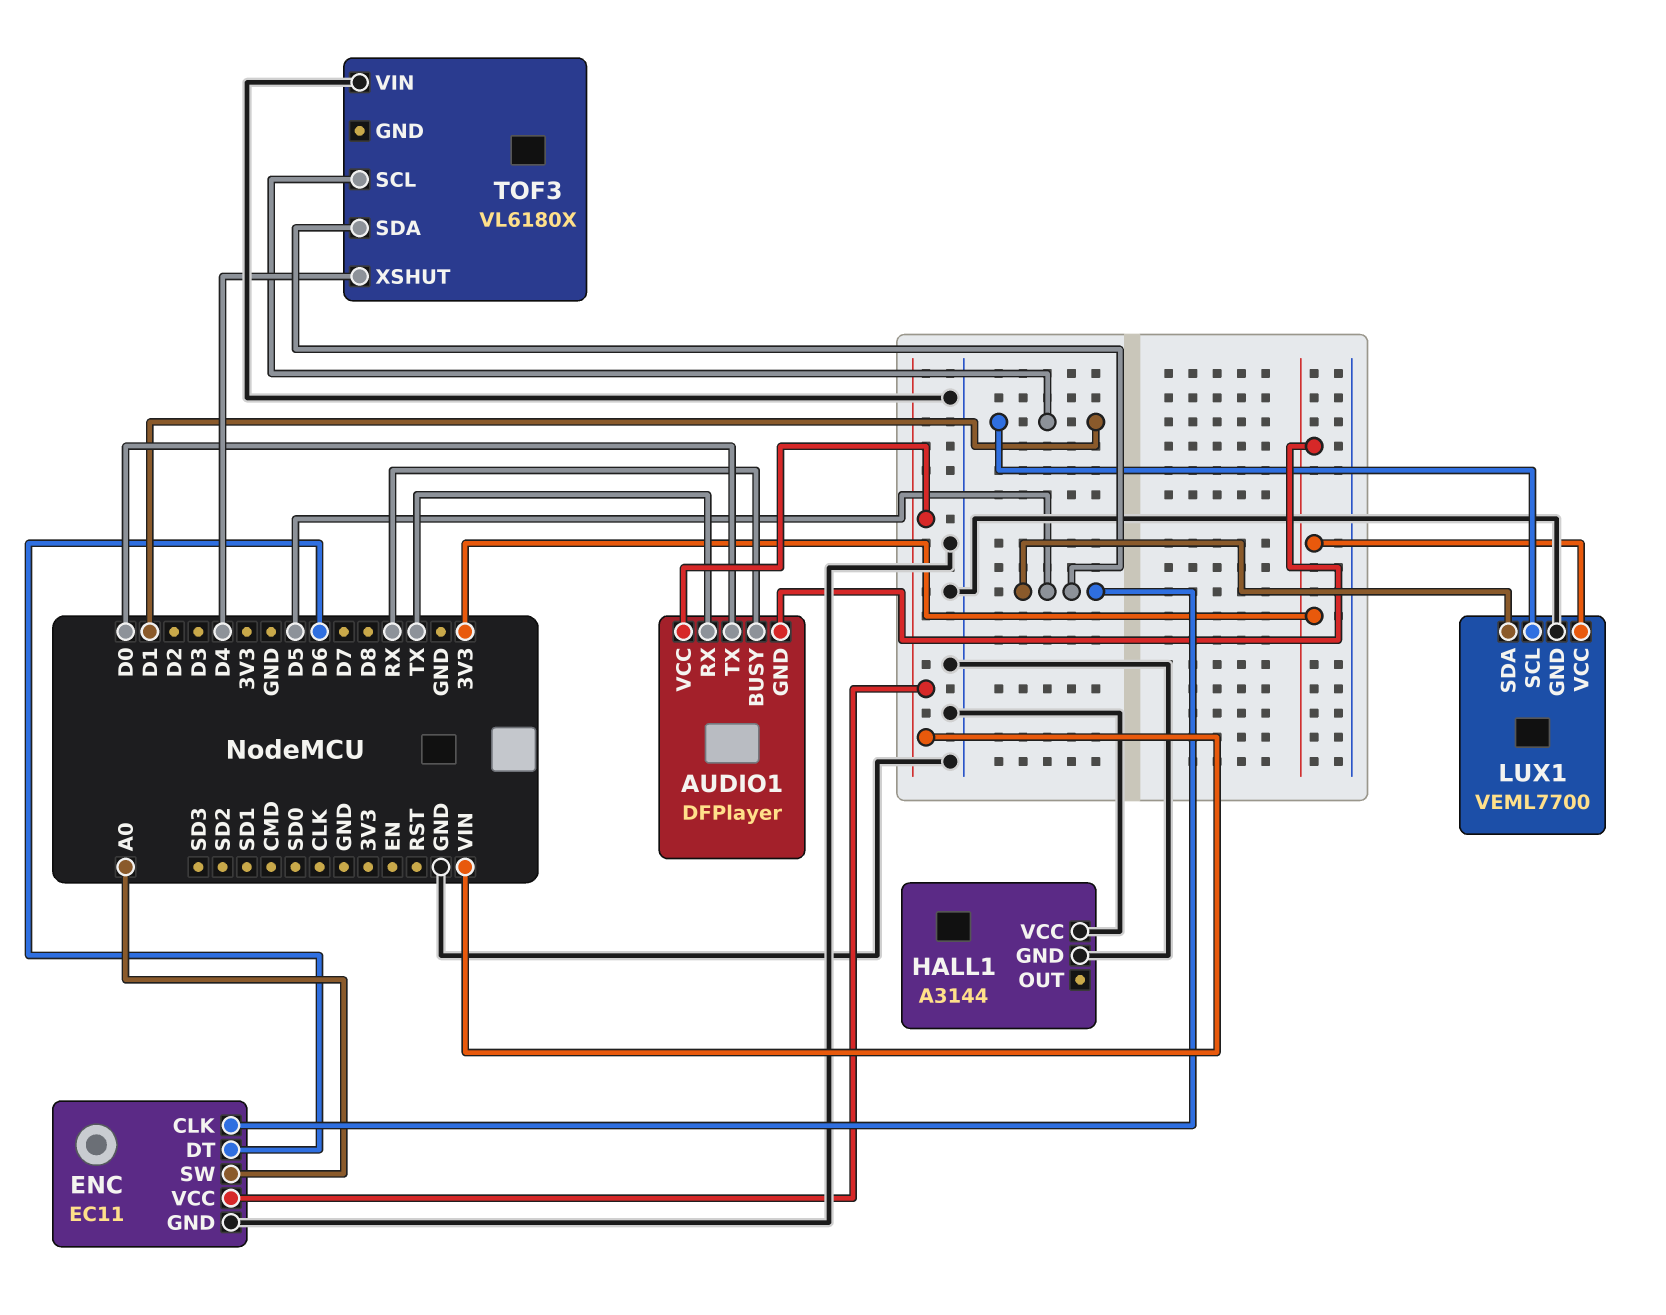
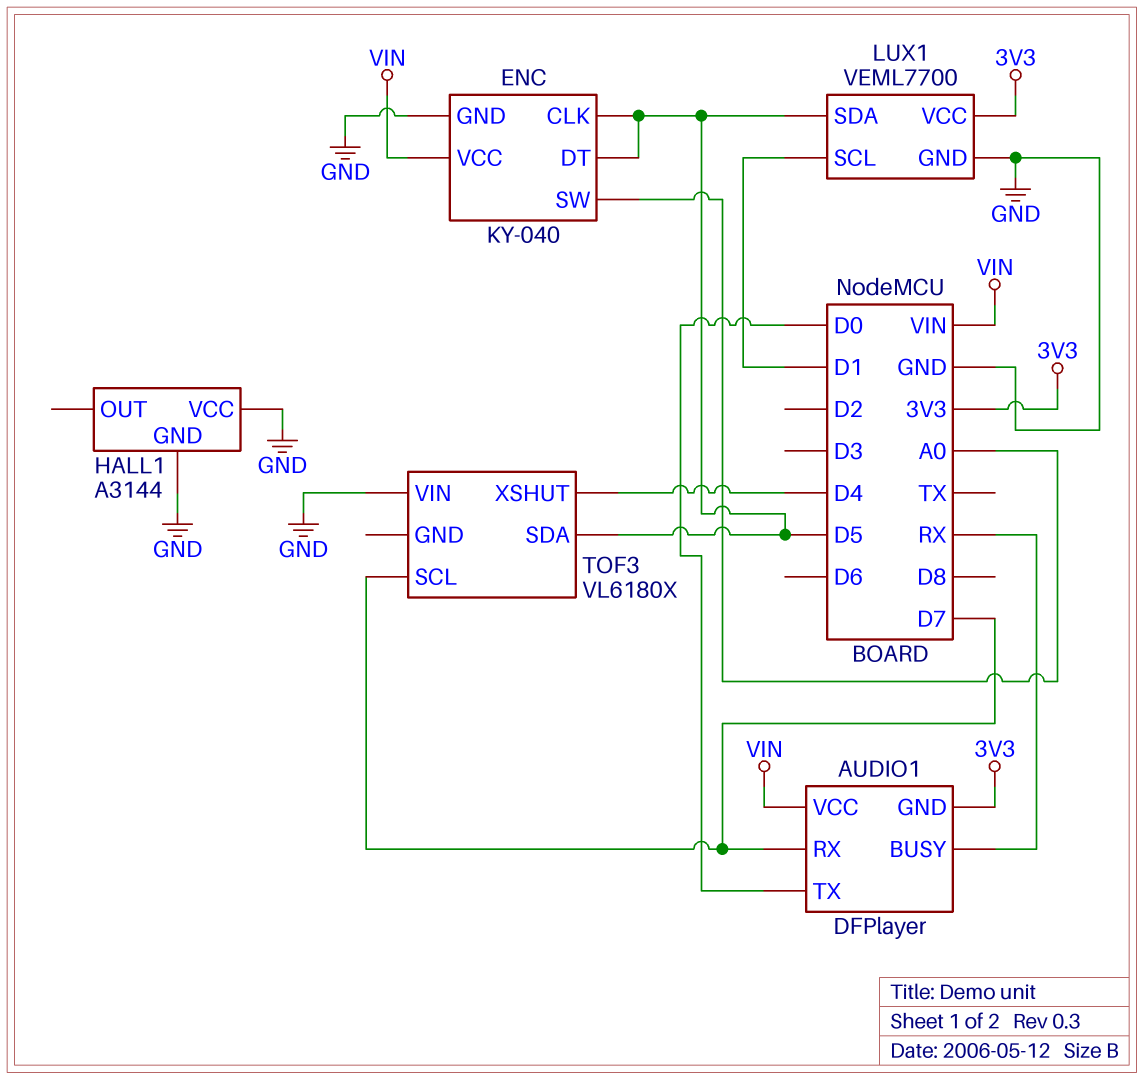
AUDIO1 pin RX: TX -> D7
ENC: EC11 -> KY-040
ENC pin DT: D6 -> D5
TOF3 pin SCL: D1 -> D7

